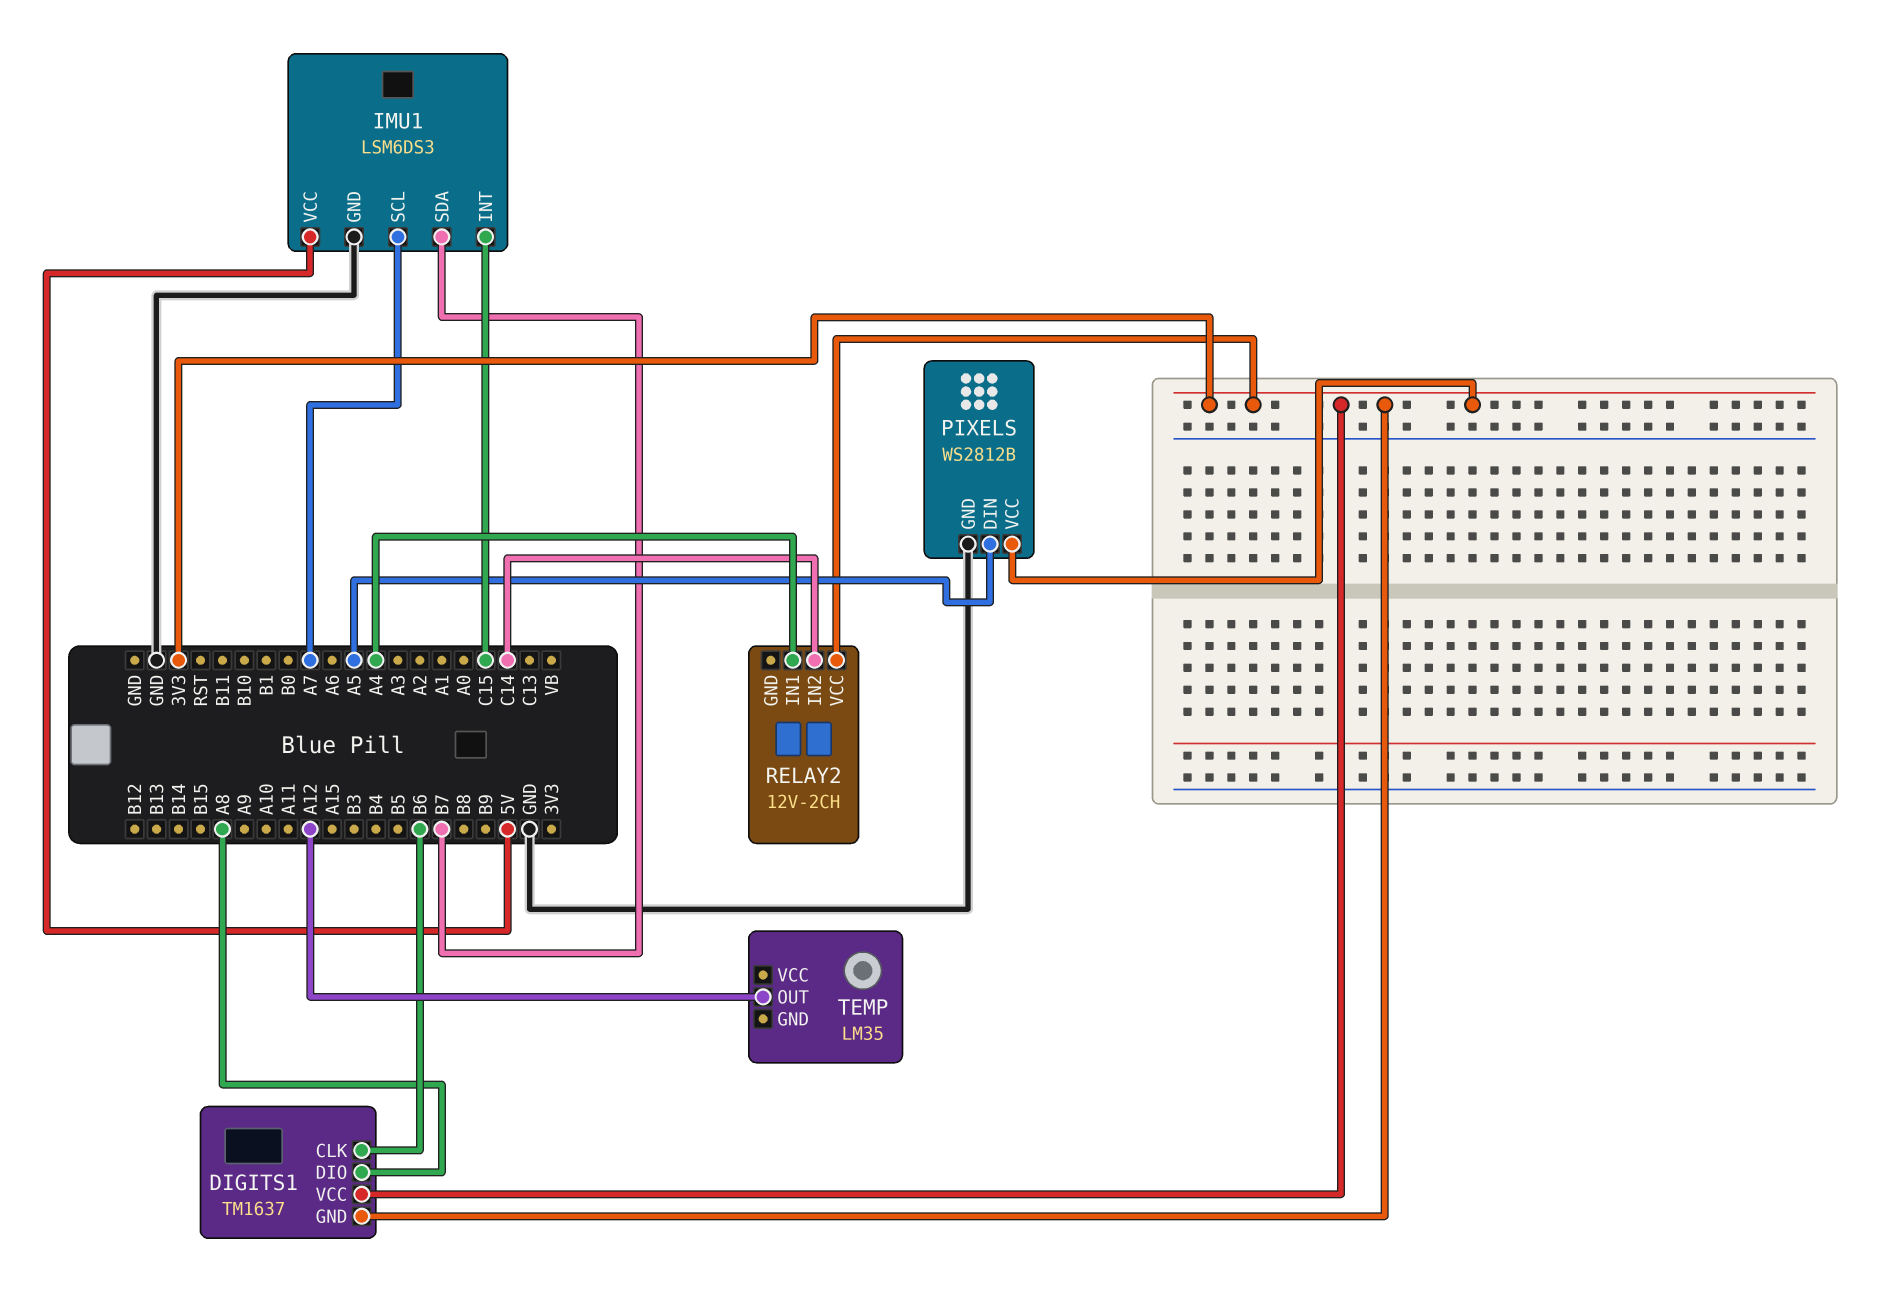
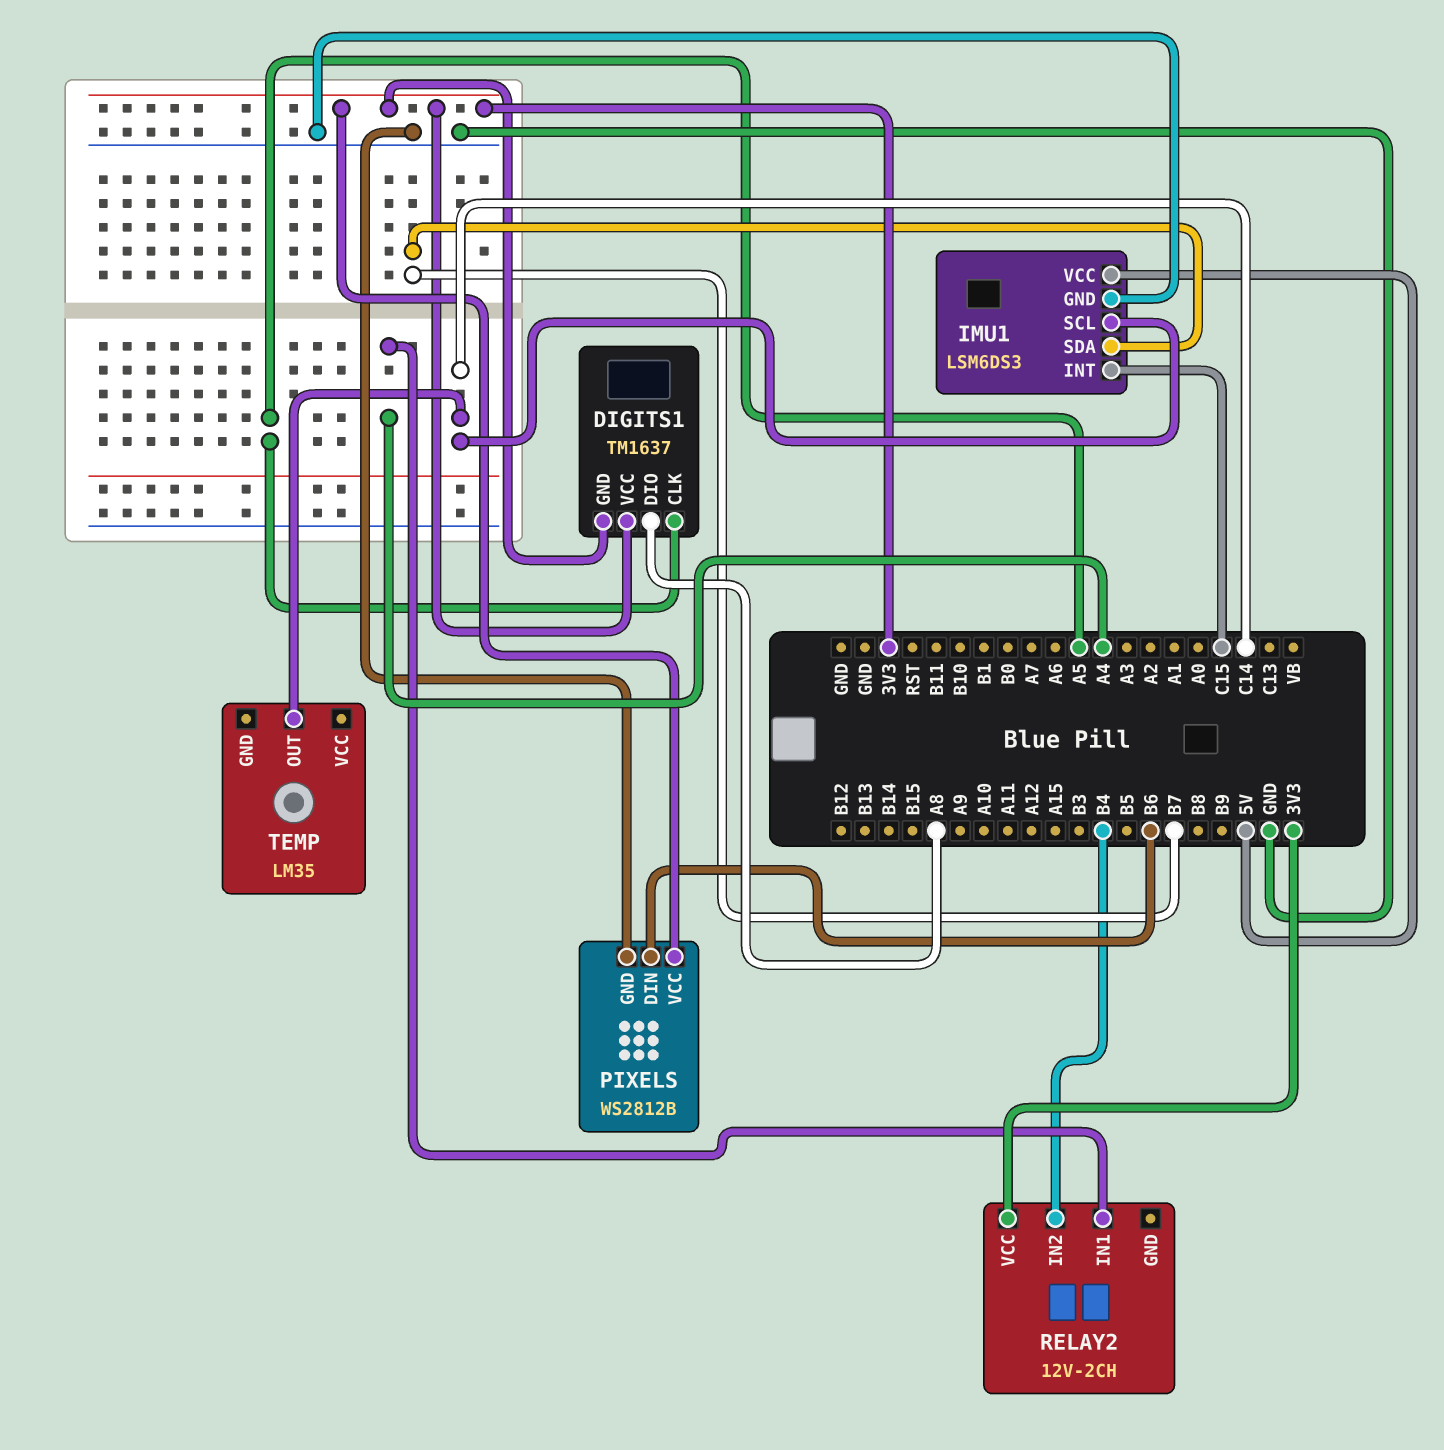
DIGITS1 pin CLK: B6 -> A5
IMU1 pin SCL: A7 -> C14
PIXELS pin DIN: A5 -> B6
RELAY2 pin IN2: C14 -> B4
TEMP pin OUT: A12 -> C14

